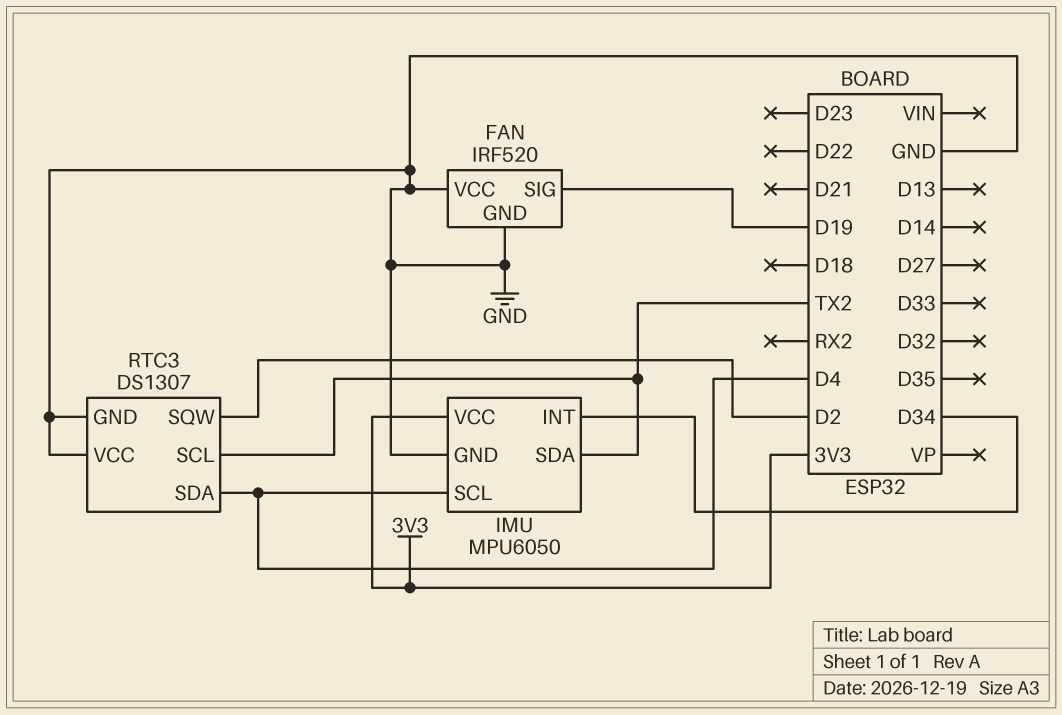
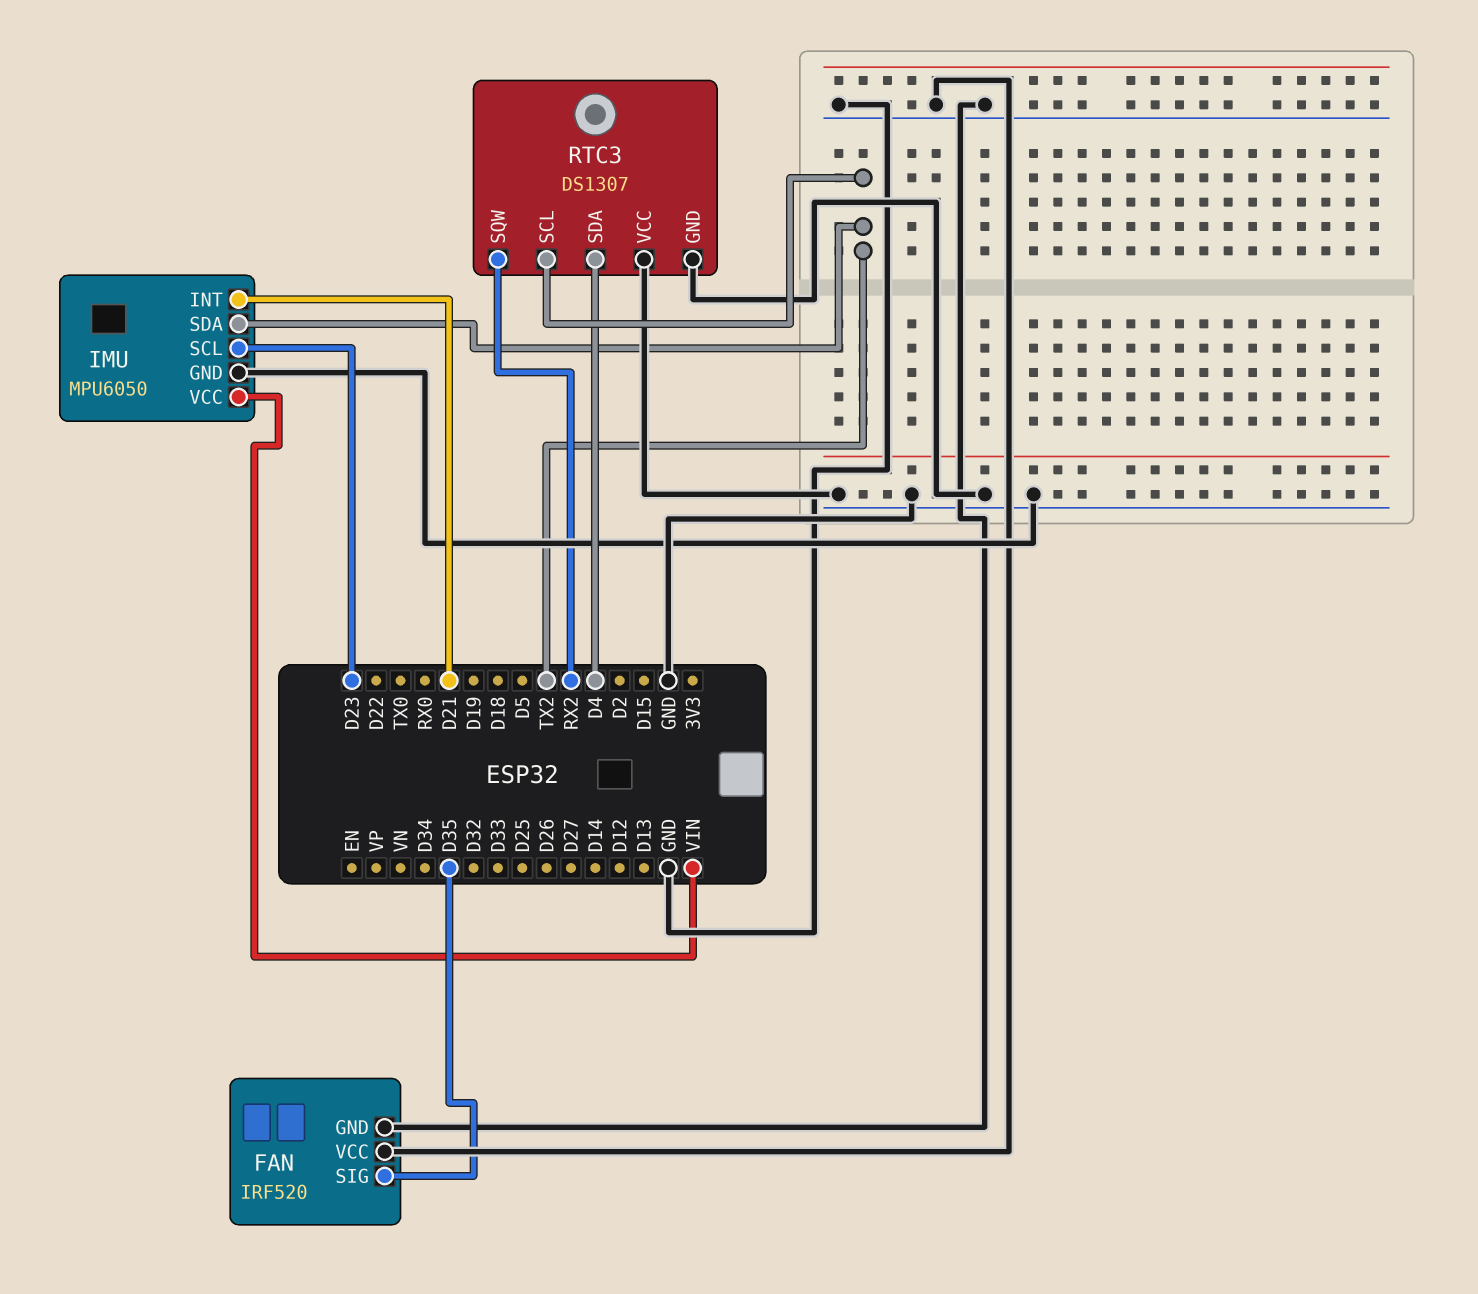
FAN pin SIG: D19 -> D35
IMU pin INT: D34 -> D21
IMU pin SCL: D4 -> D23
IMU pin VCC: 3V3 -> VIN
RTC3 pin SQW: D2 -> RX2

